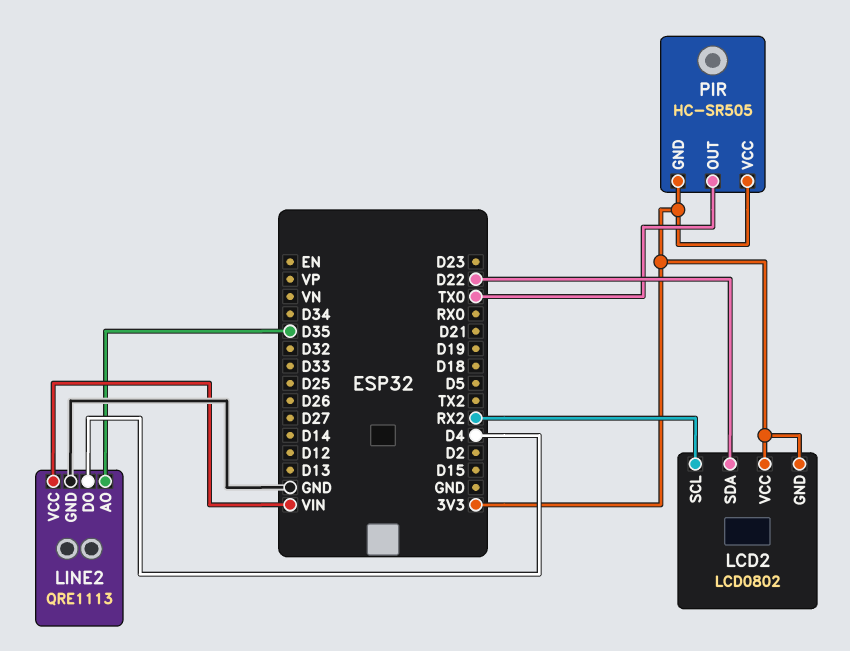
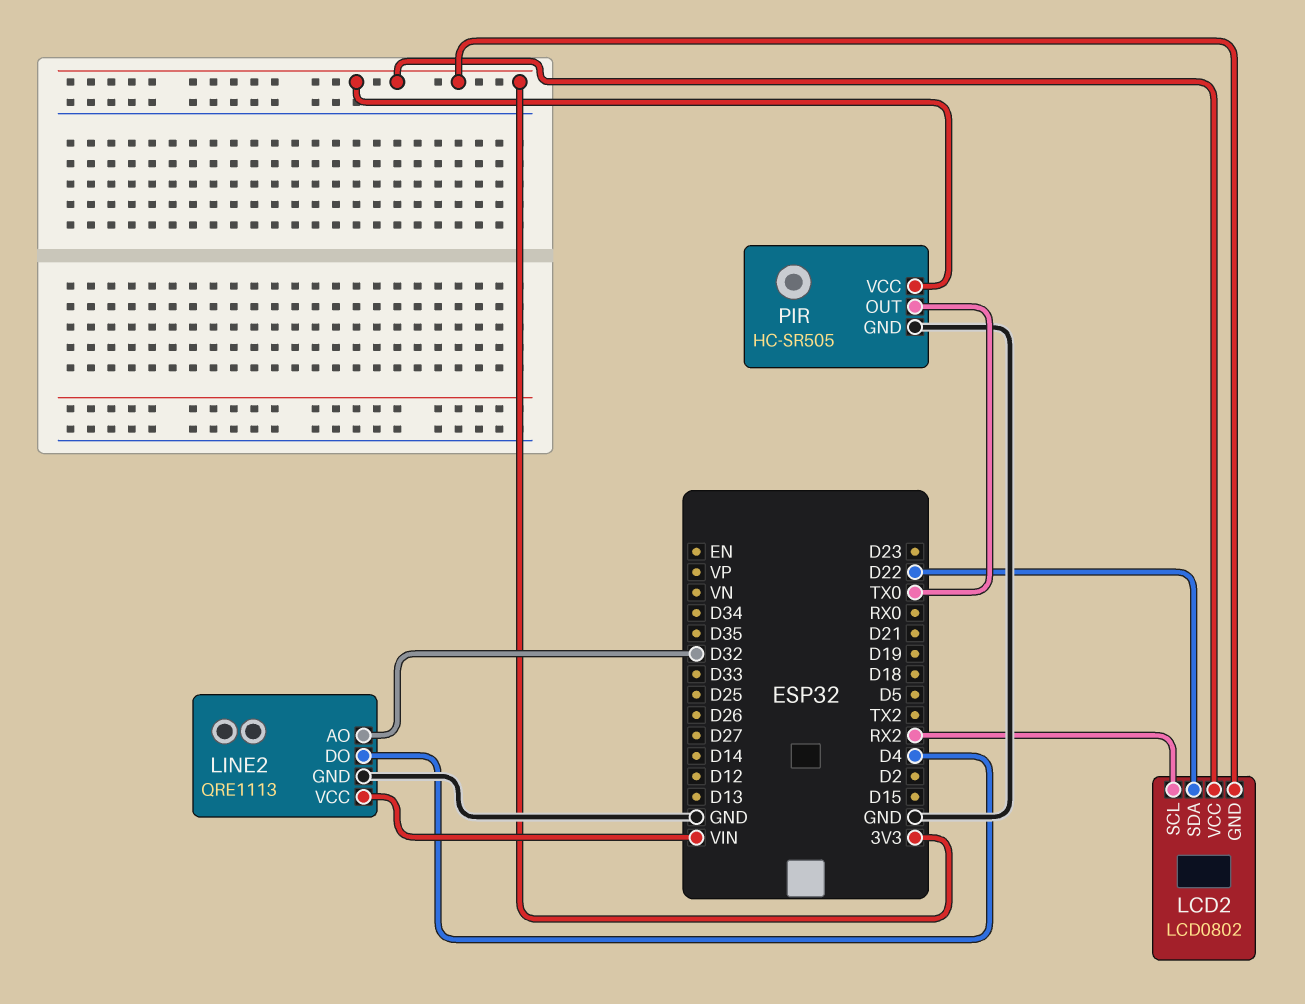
LINE2 pin AO: D35 -> D32
PIR pin GND: 3V3 -> GND

